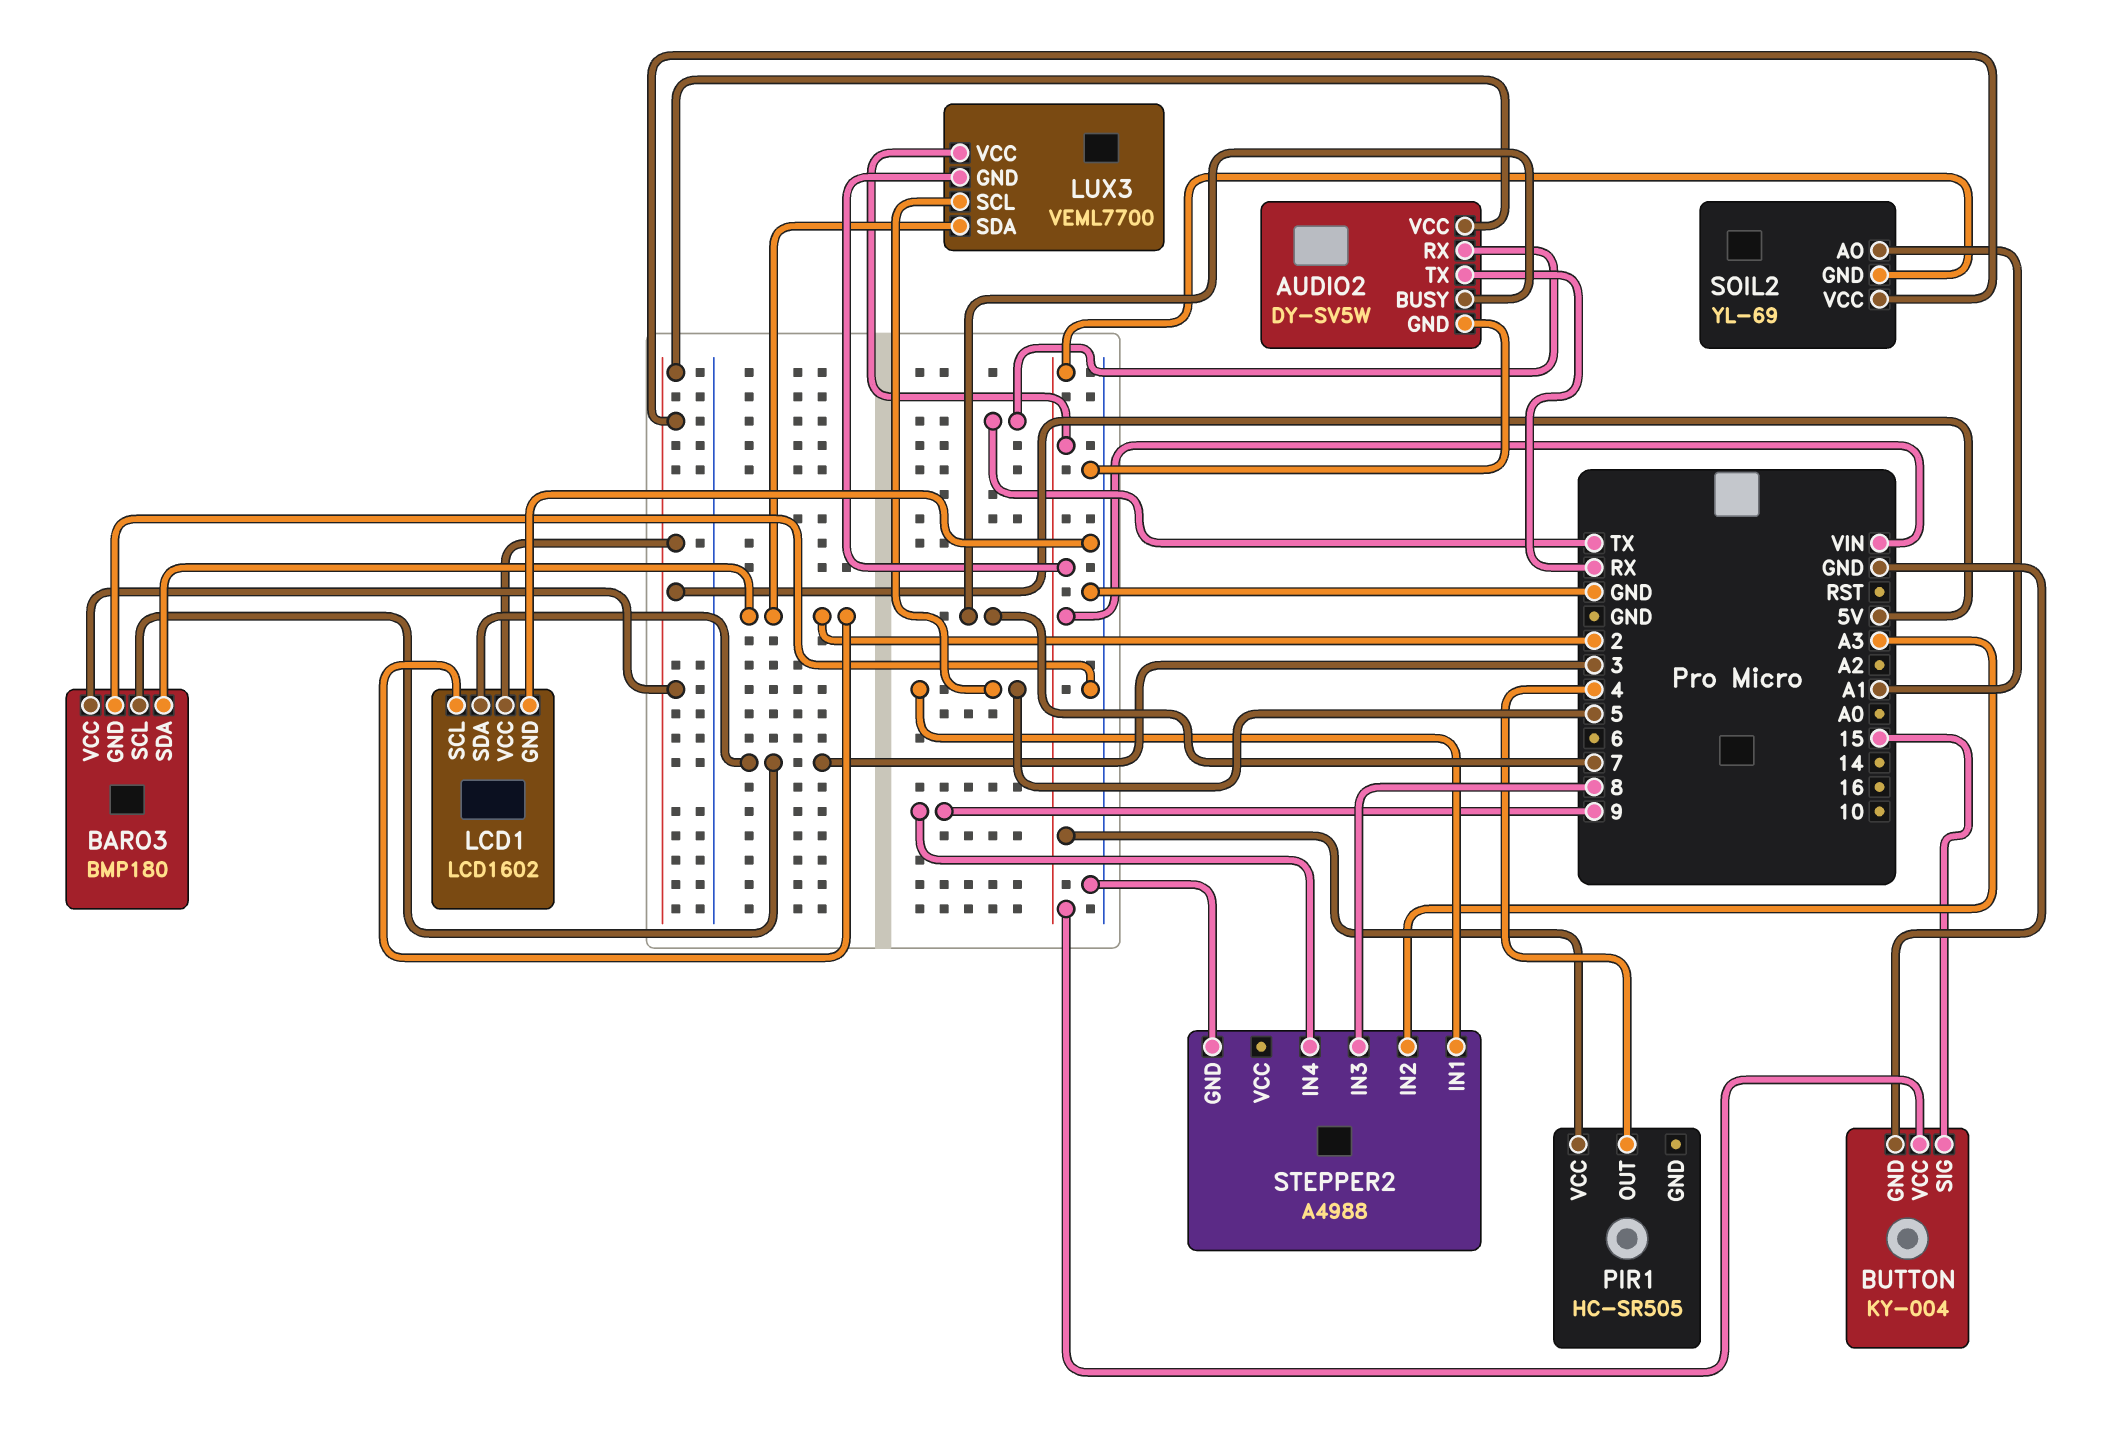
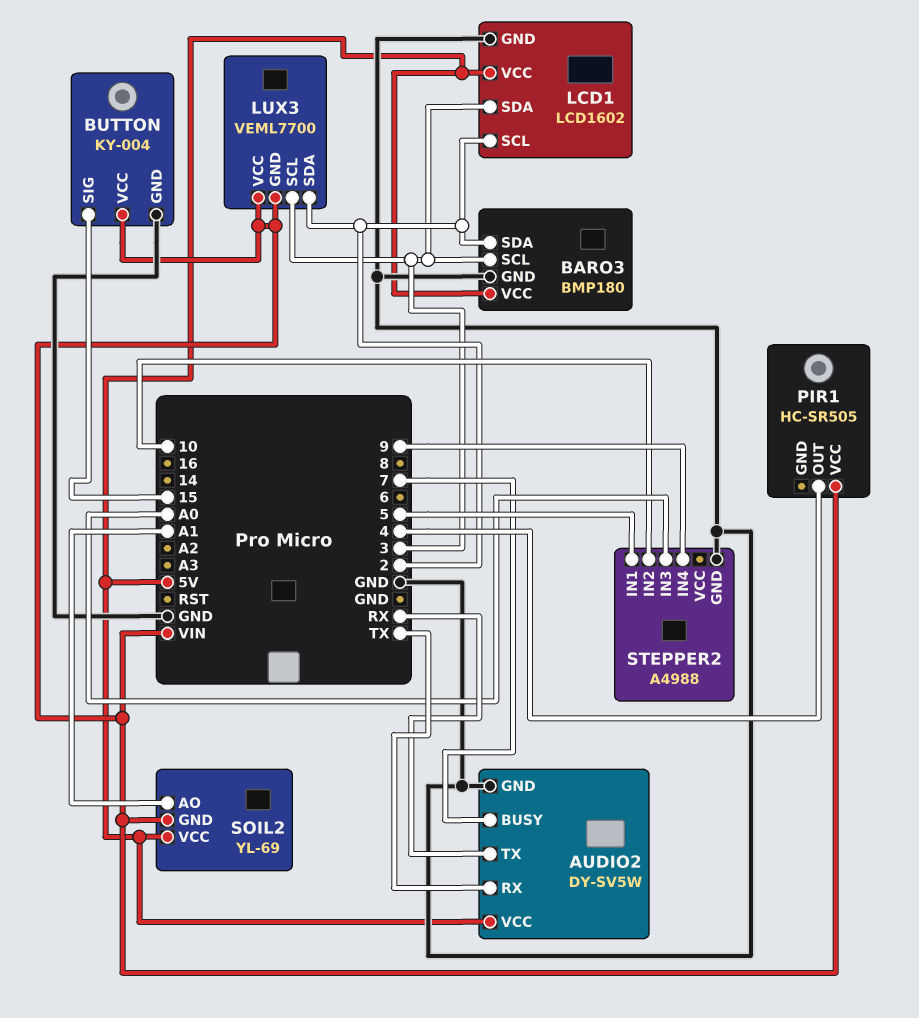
LUX3 pin SCL: 5 -> 3
STEPPER2 pin IN2: A3 -> 10
STEPPER2 pin IN3: 8 -> A0

